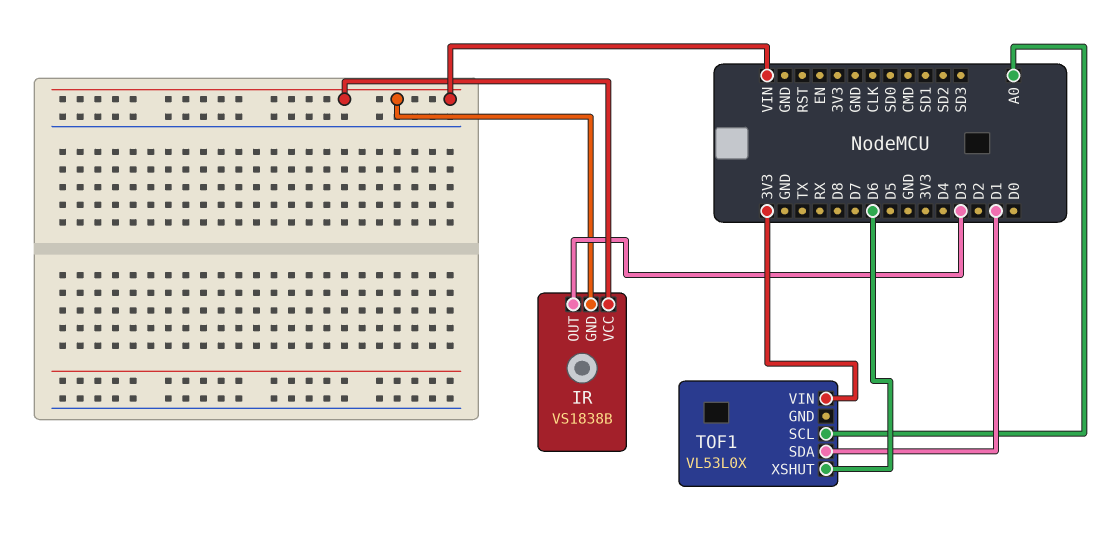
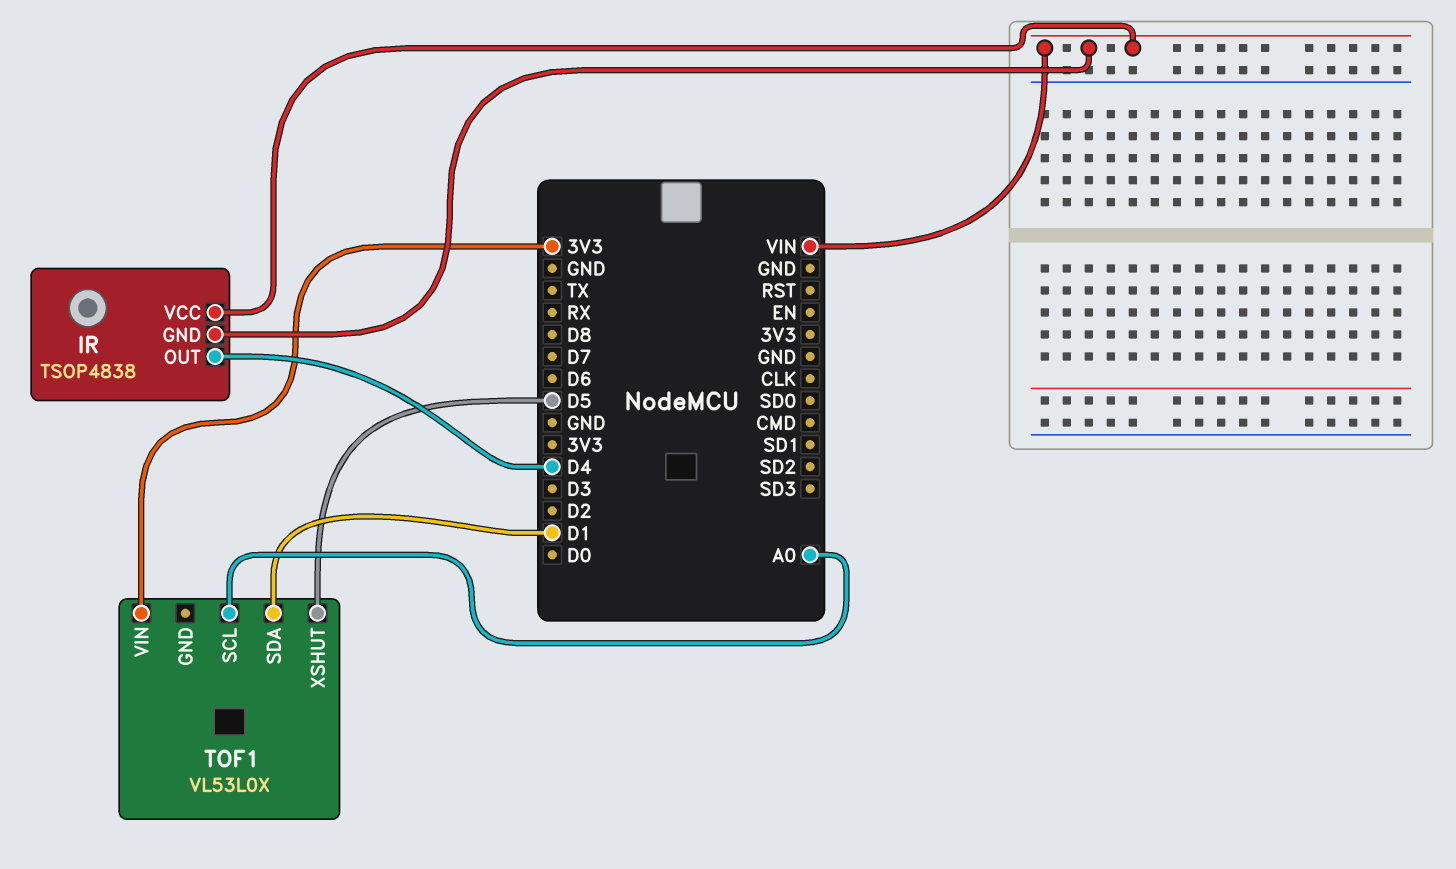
IR: VS1838B -> TSOP4838
IR pin OUT: D3 -> D4
TOF1 pin XSHUT: D6 -> D5

